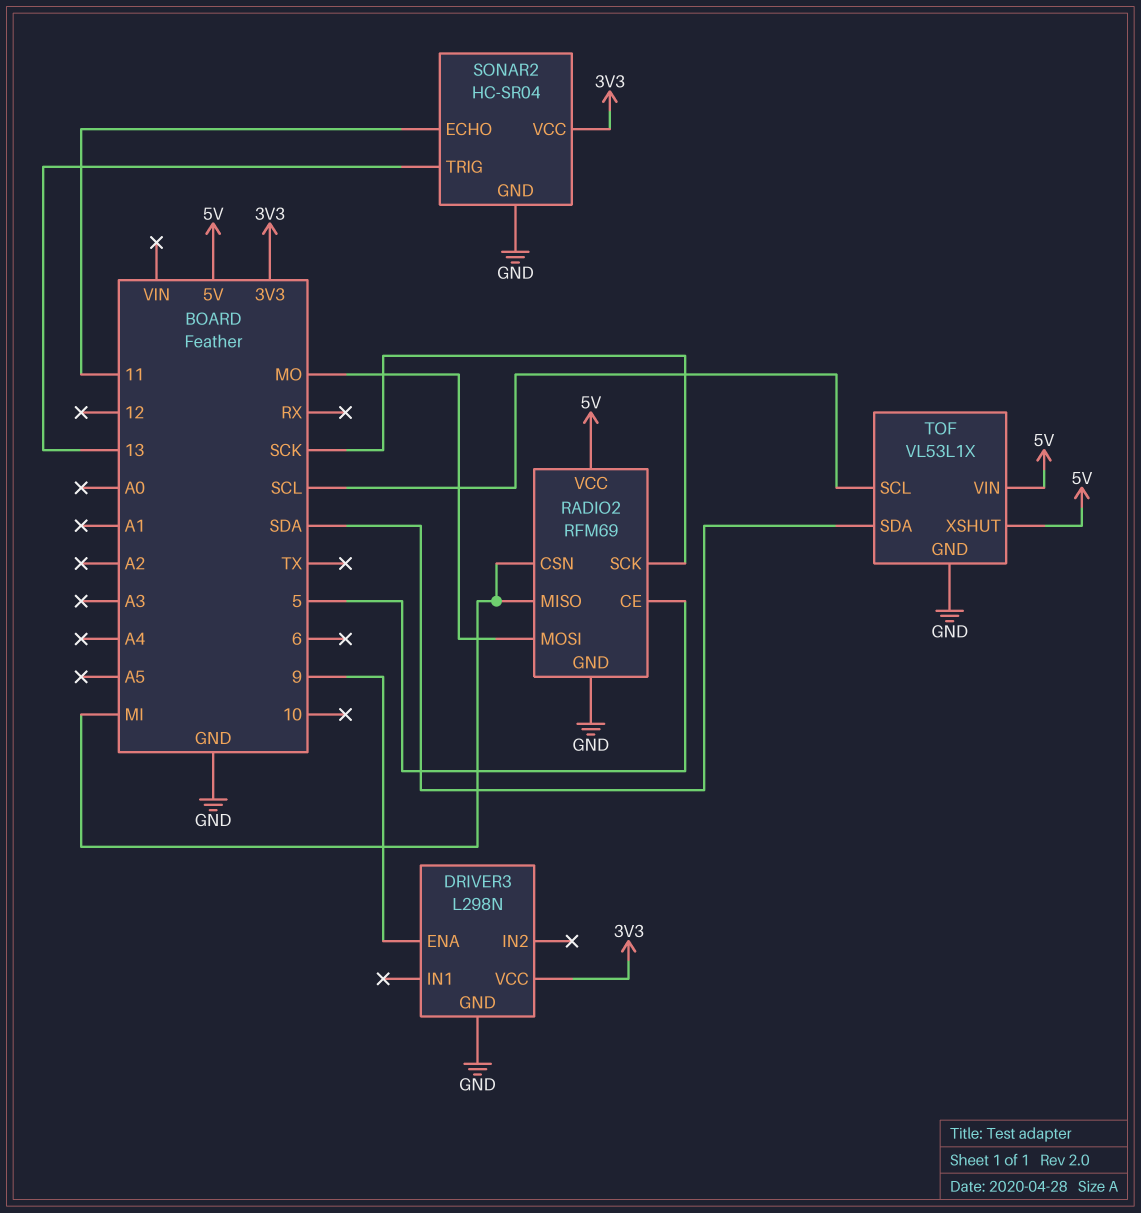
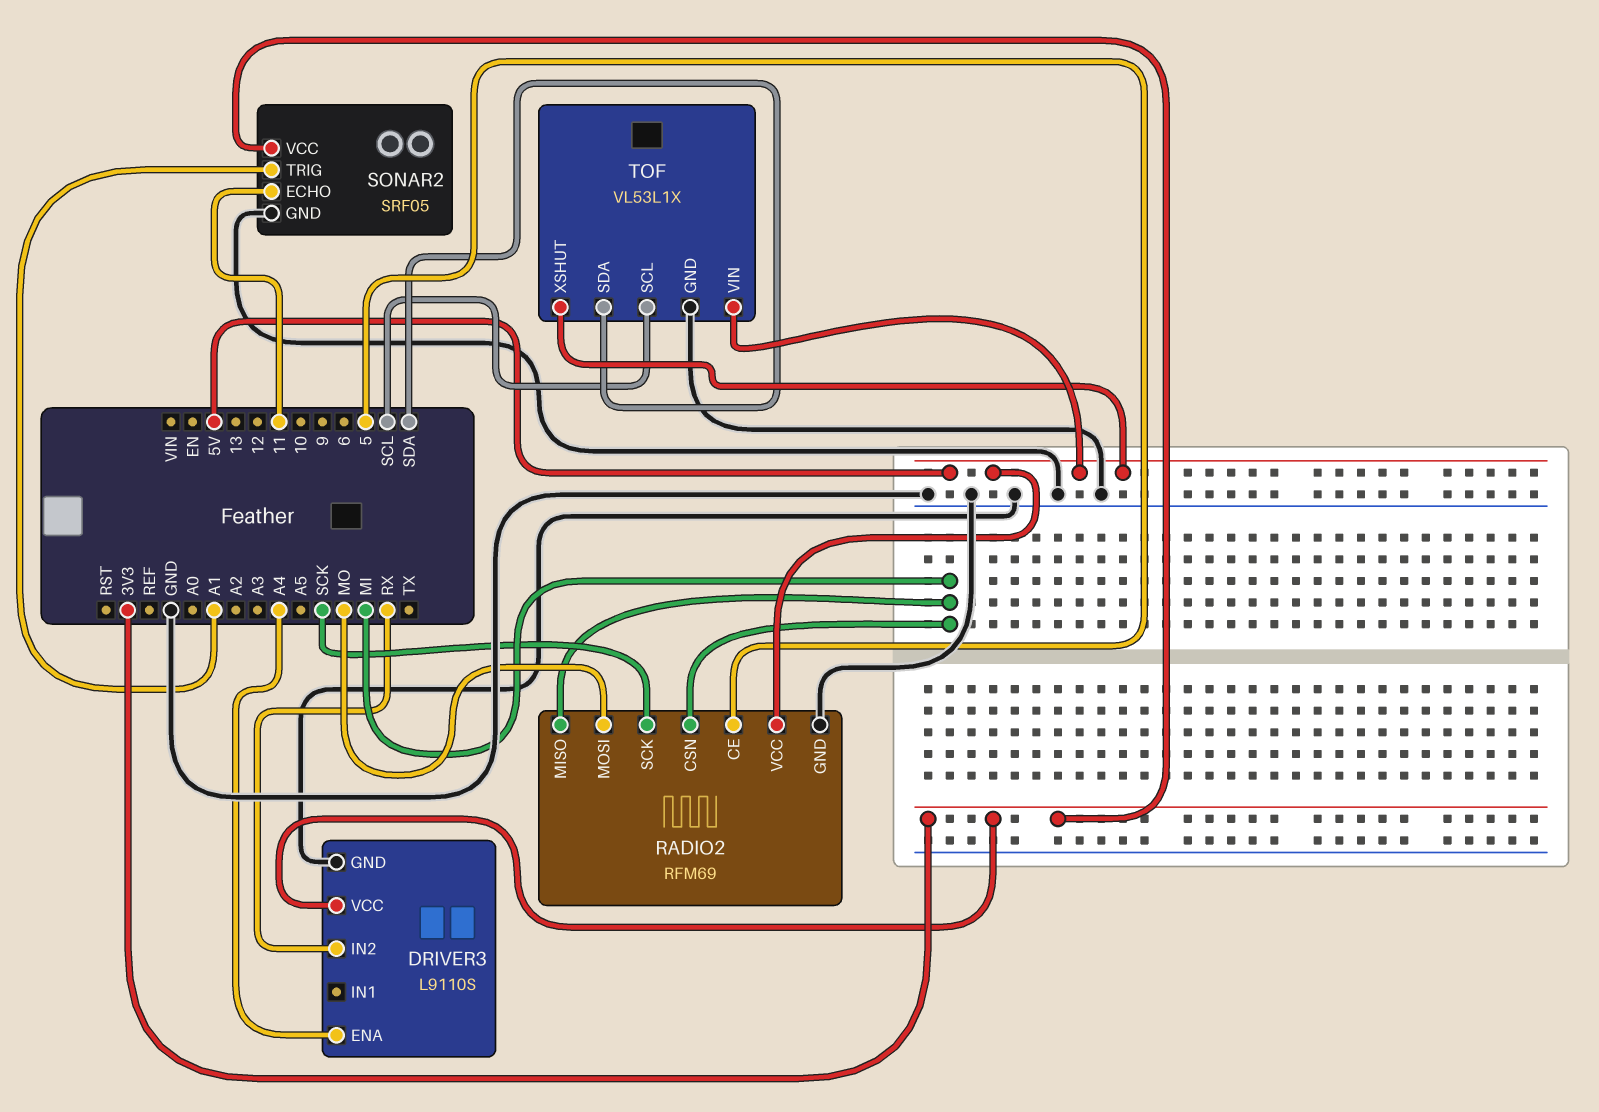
DRIVER3: L298N -> L9110S
DRIVER3 pin ENA: 9 -> A4
DRIVER3 pin IN2: none -> RX
SONAR2: HC-SR04 -> SRF05
SONAR2 pin TRIG: 13 -> A1

